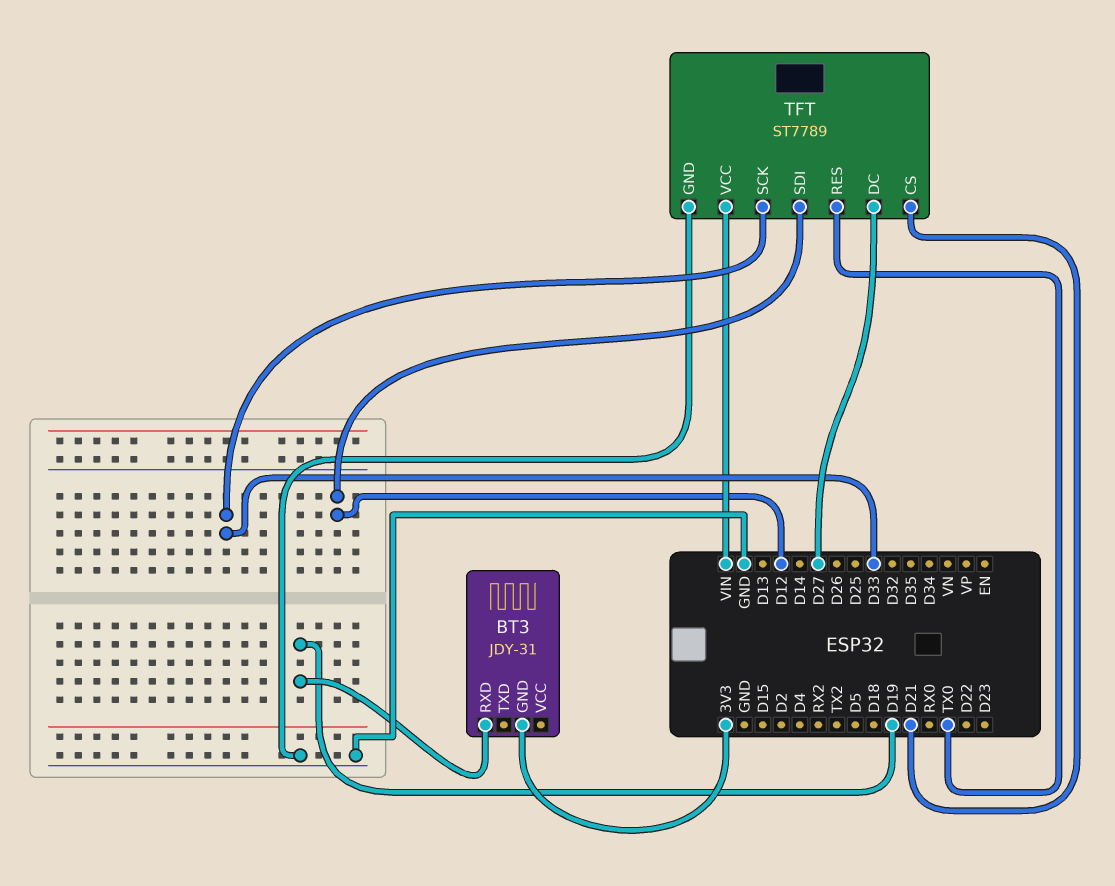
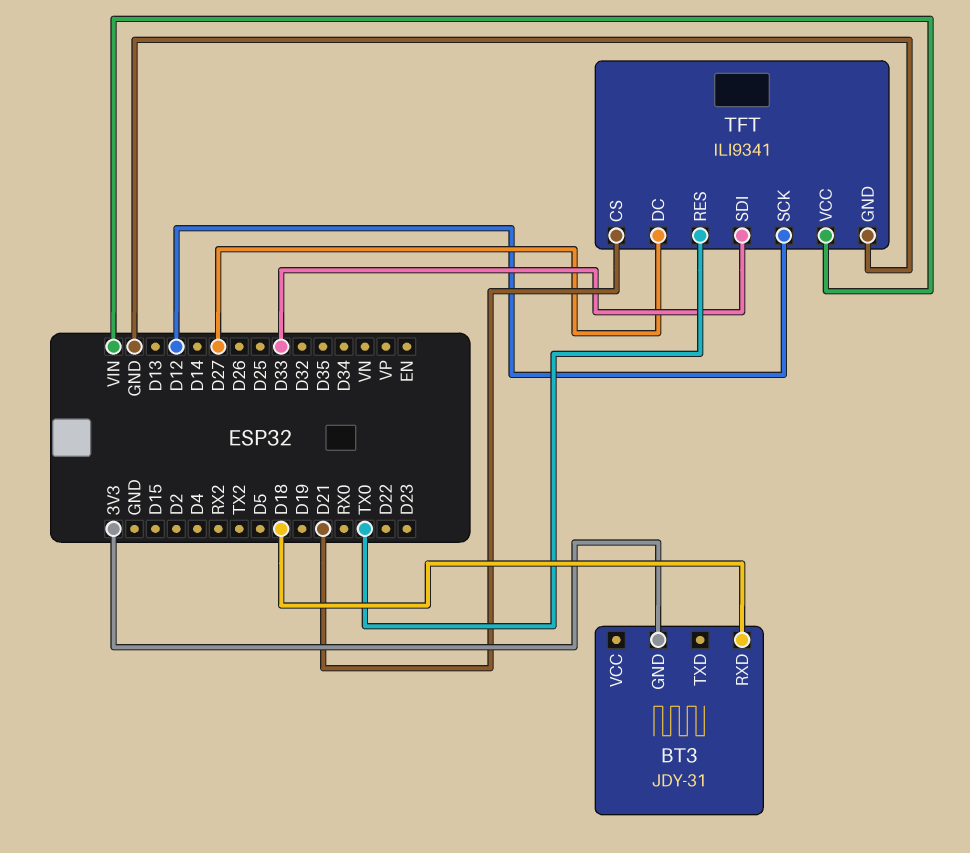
BT3 pin RXD: D19 -> D18
TFT: ST7789 -> ILI9341
TFT pin SCK: D33 -> D12
TFT pin SDI: D12 -> D33

